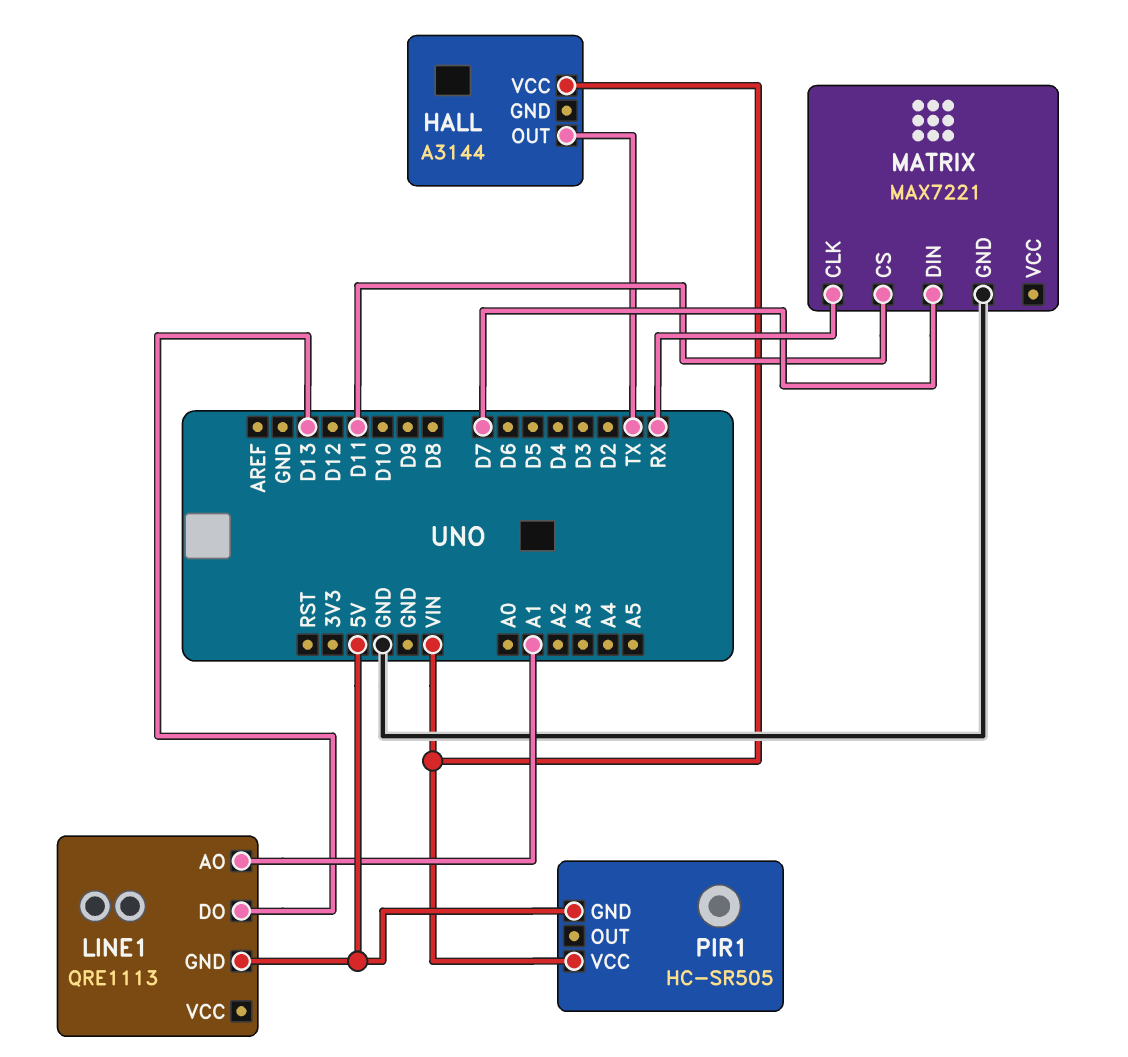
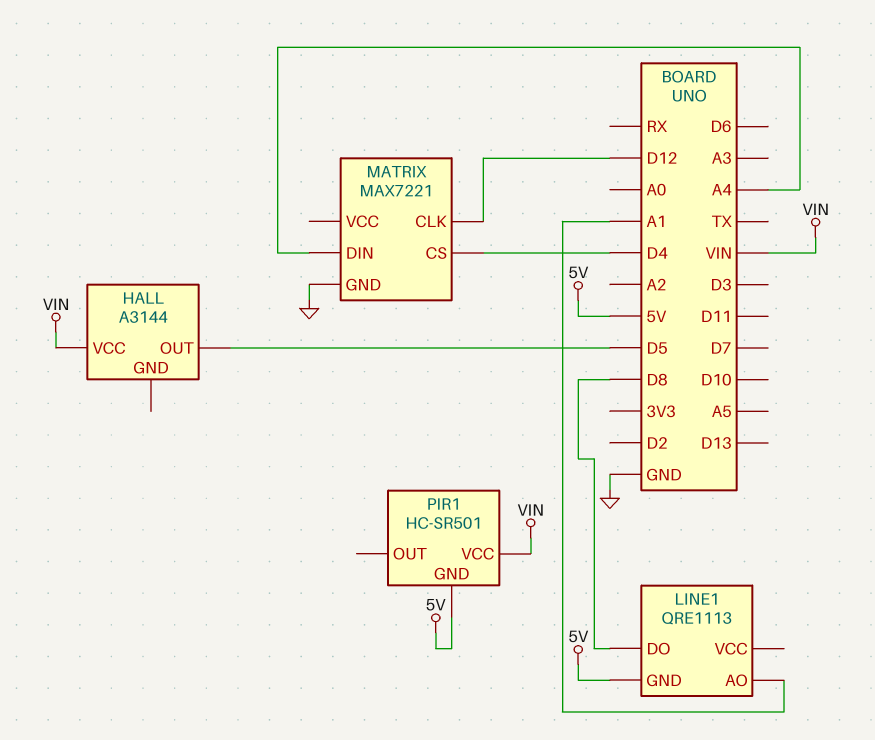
HALL pin OUT: TX -> D5
LINE1 pin DO: D13 -> D8
MATRIX pin CLK: RX -> D12
MATRIX pin CS: D11 -> D4
MATRIX pin DIN: D7 -> A4
PIR1: HC-SR505 -> HC-SR501

